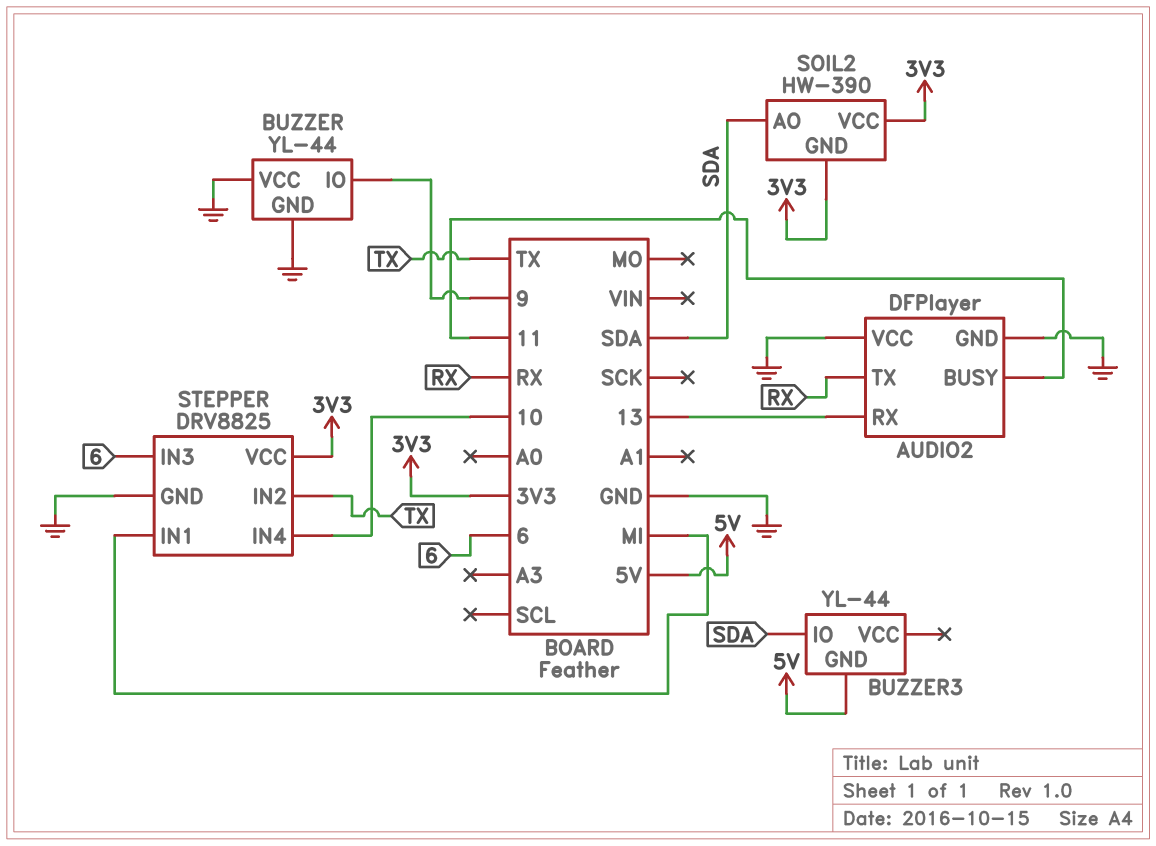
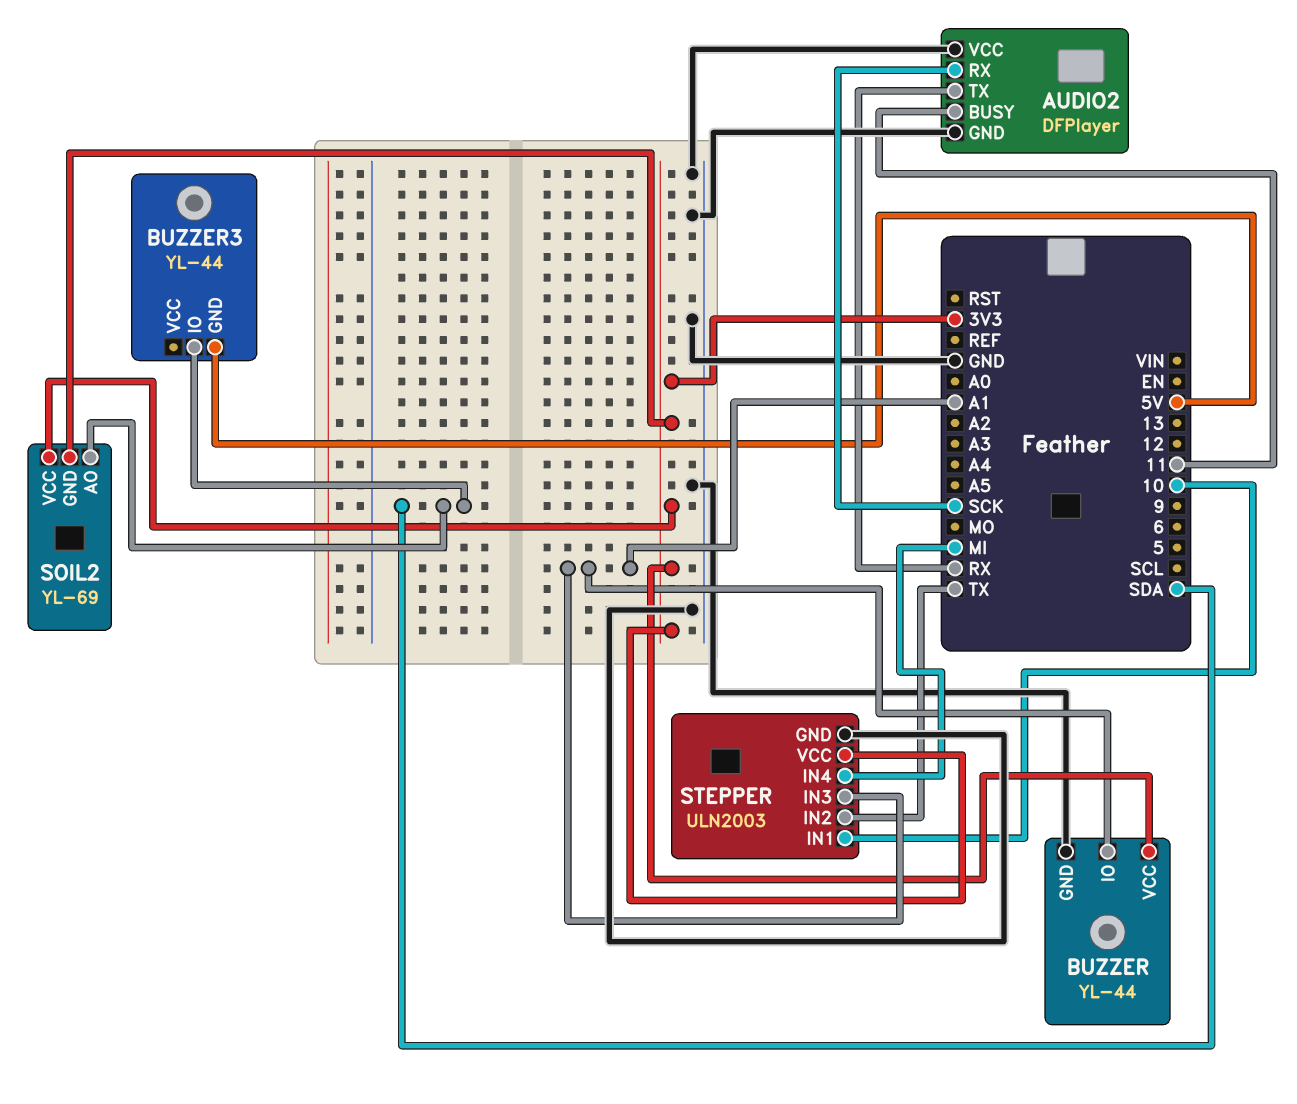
AUDIO2 pin RX: 13 -> SCK
BUZZER pin IO: 9 -> A1
BUZZER pin VCC: GND -> 3V3
SOIL2: HW-390 -> YL-69
STEPPER: DRV8825 -> ULN2003
STEPPER pin IN1: MI -> 10
STEPPER pin IN3: 6 -> A1
STEPPER pin IN4: 10 -> MI

